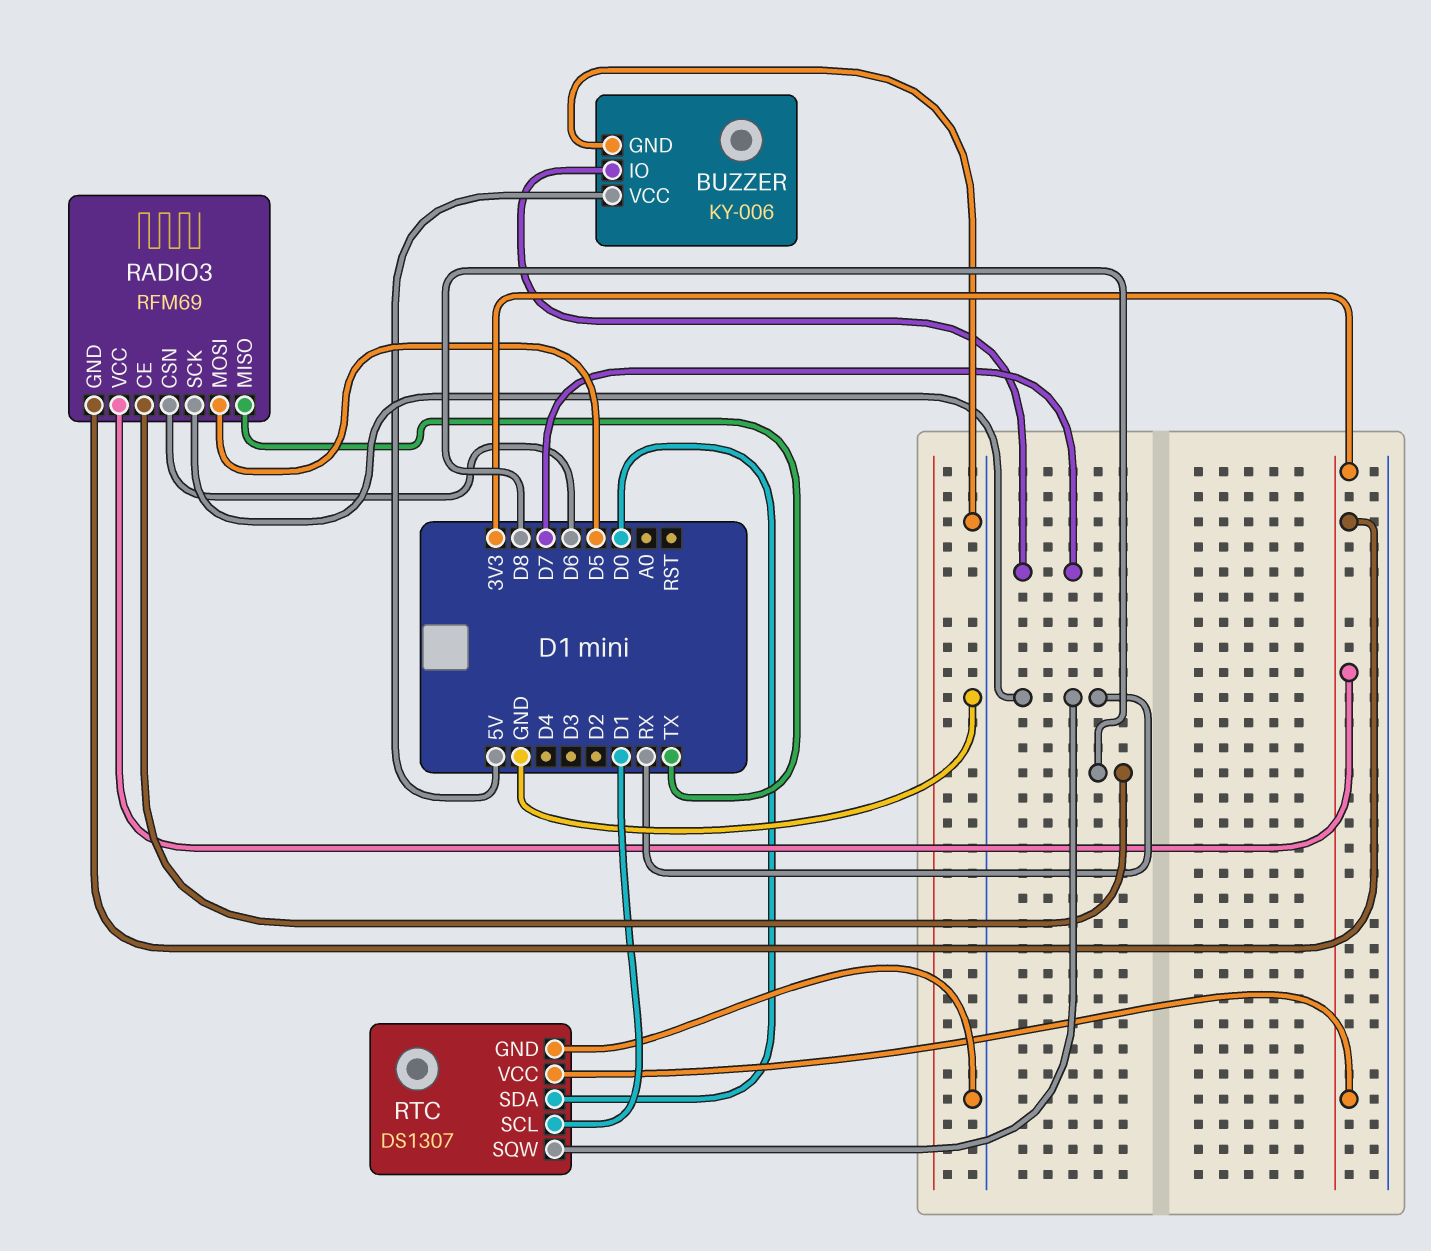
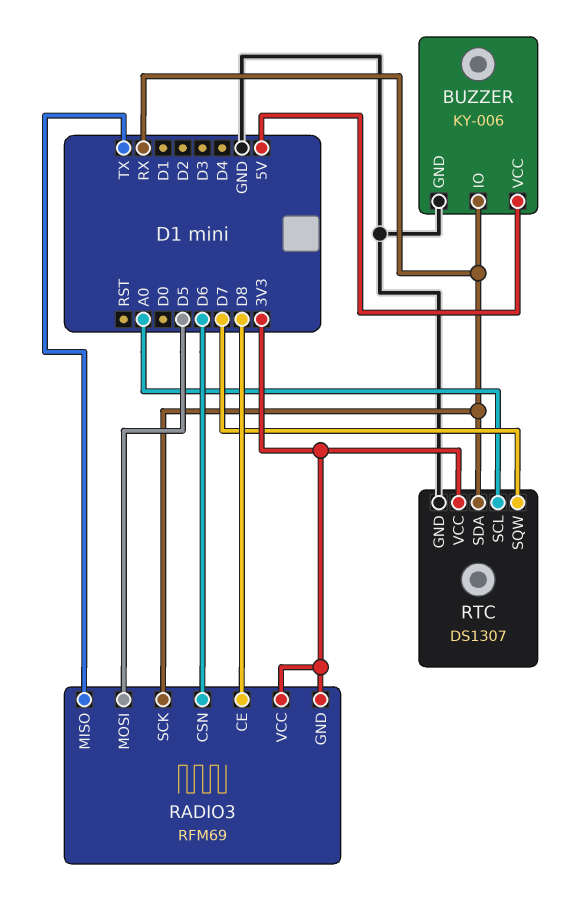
BUZZER pin IO: D7 -> RX
RTC pin SCL: D1 -> A0
RTC pin SDA: D0 -> RX
RTC pin SQW: RX -> D7

